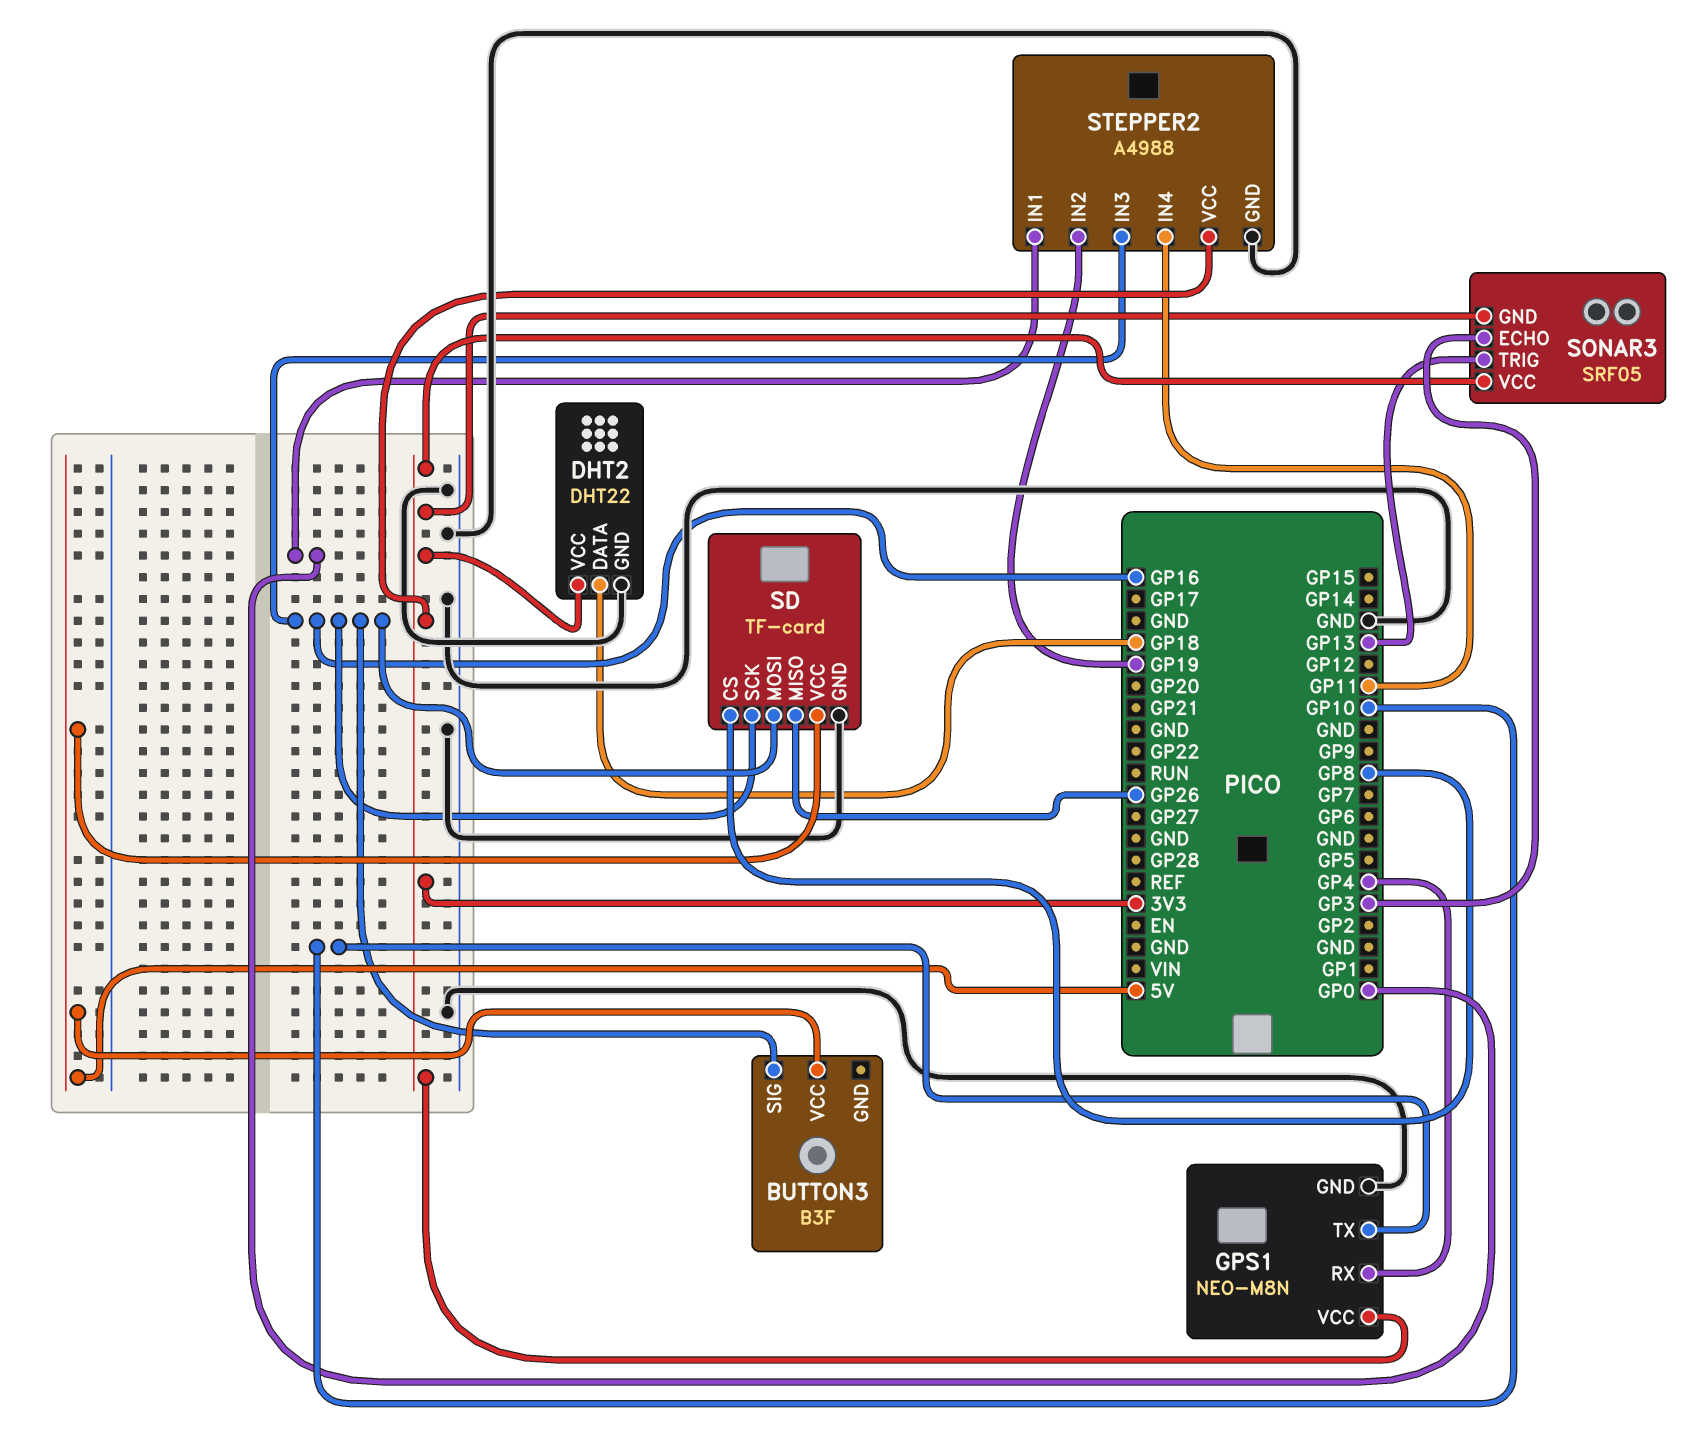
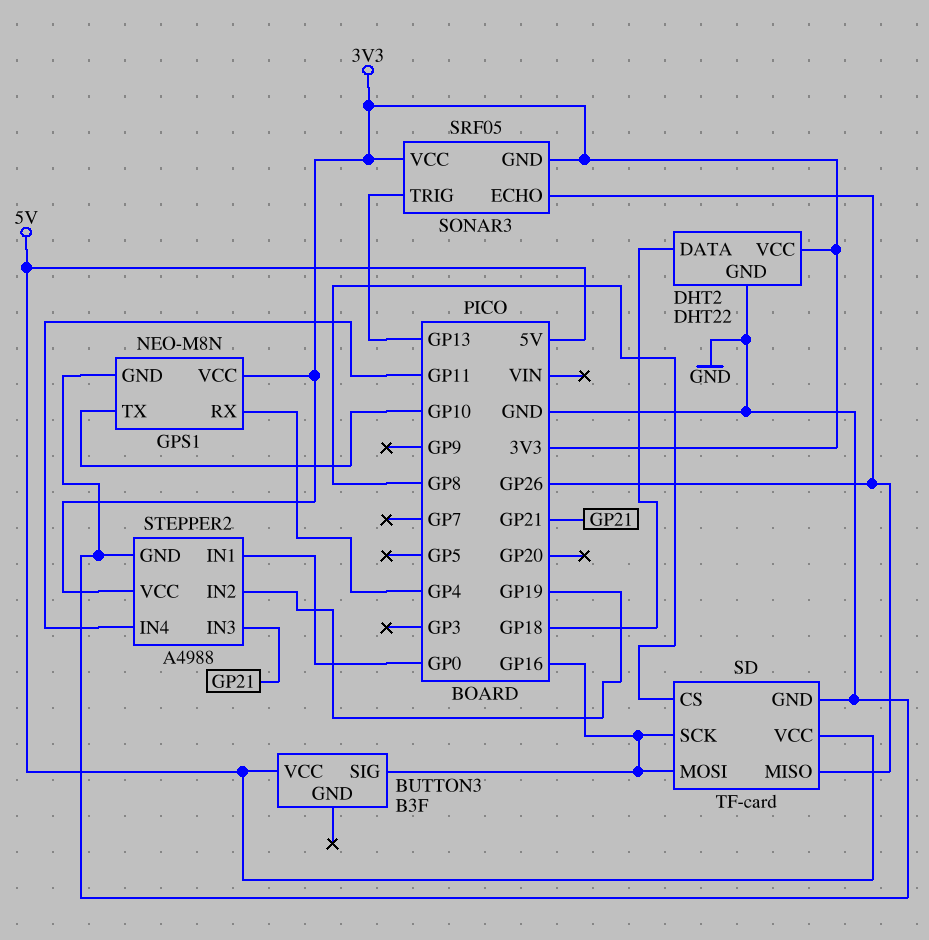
SONAR3 pin ECHO: GP3 -> GP26
STEPPER2 pin IN3: GP16 -> GP21

